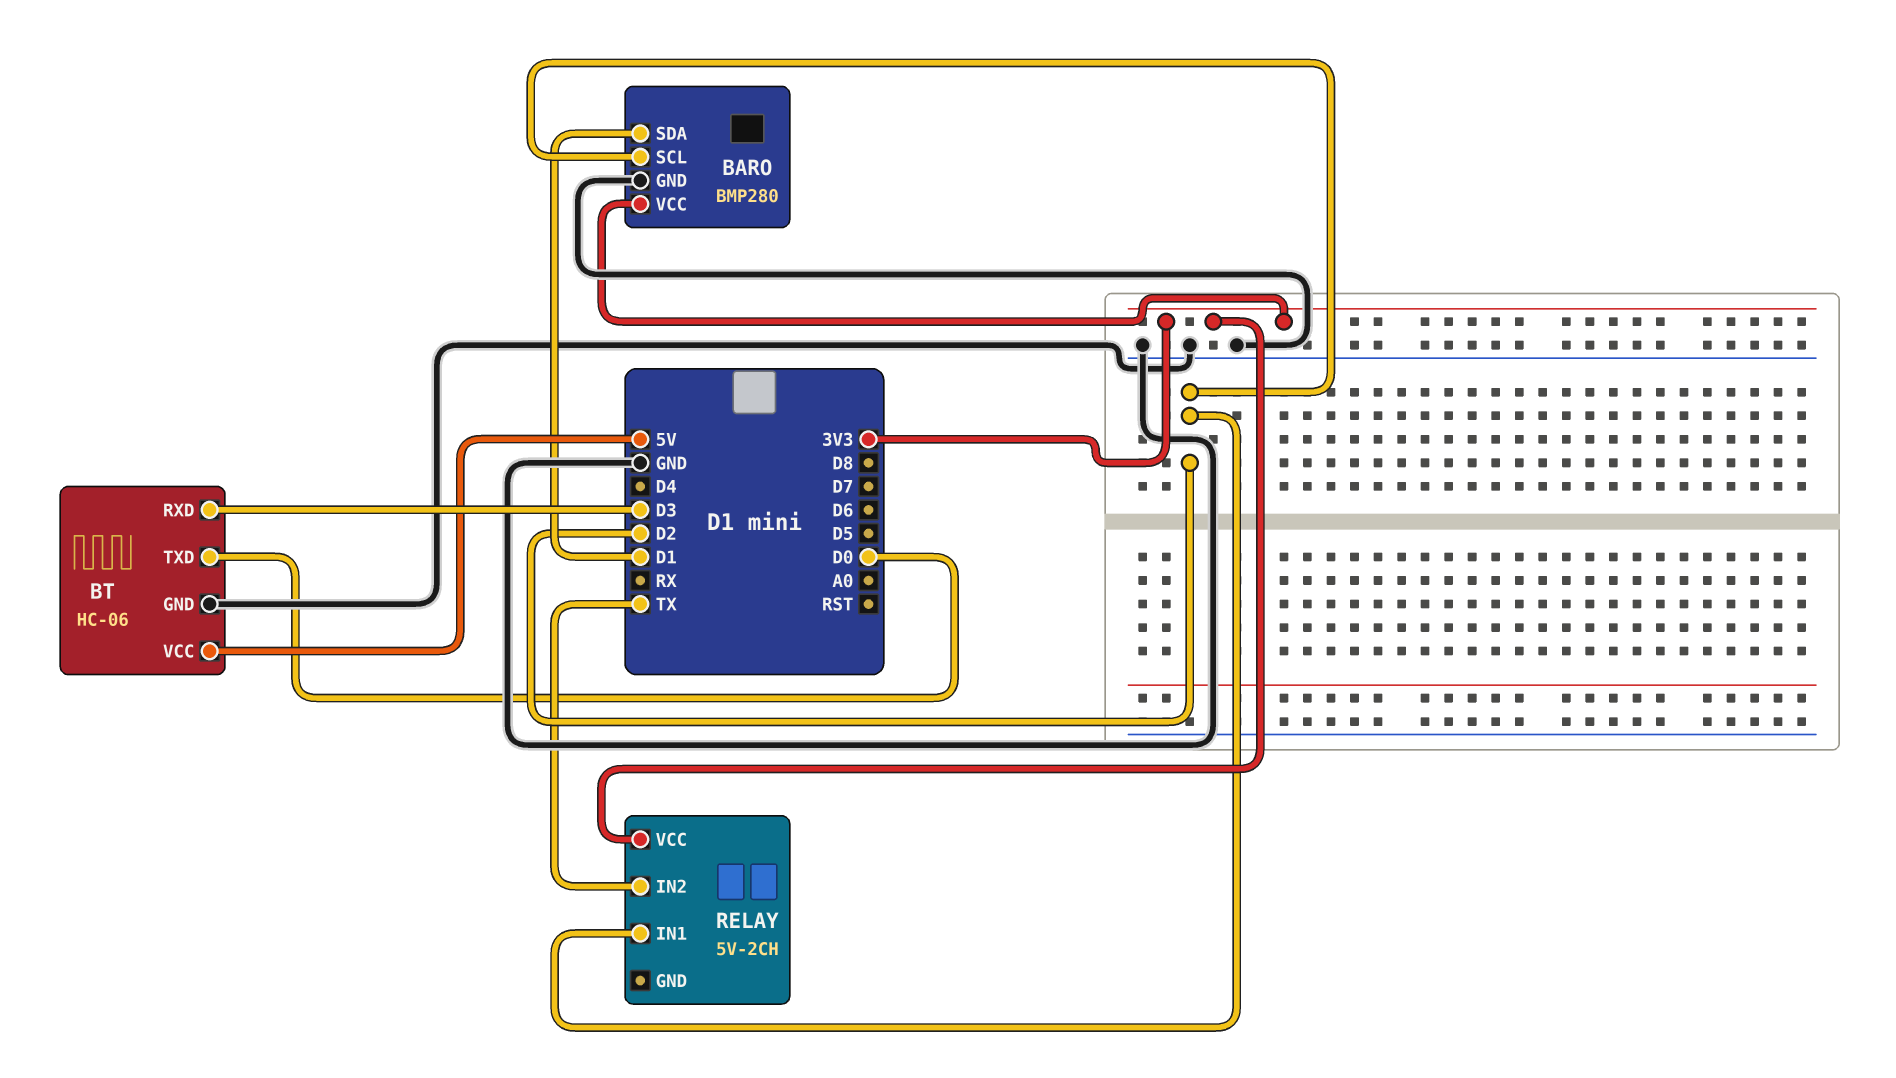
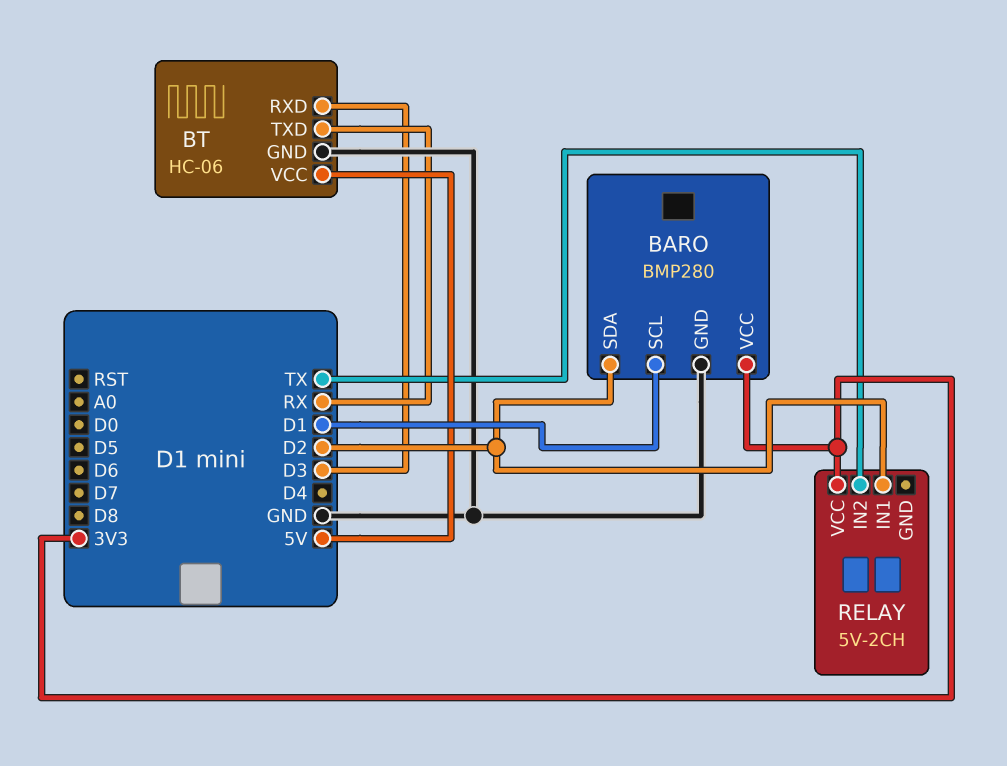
BARO pin SCL: D2 -> D1
BARO pin SDA: D1 -> D2
BT pin TXD: D0 -> RX

